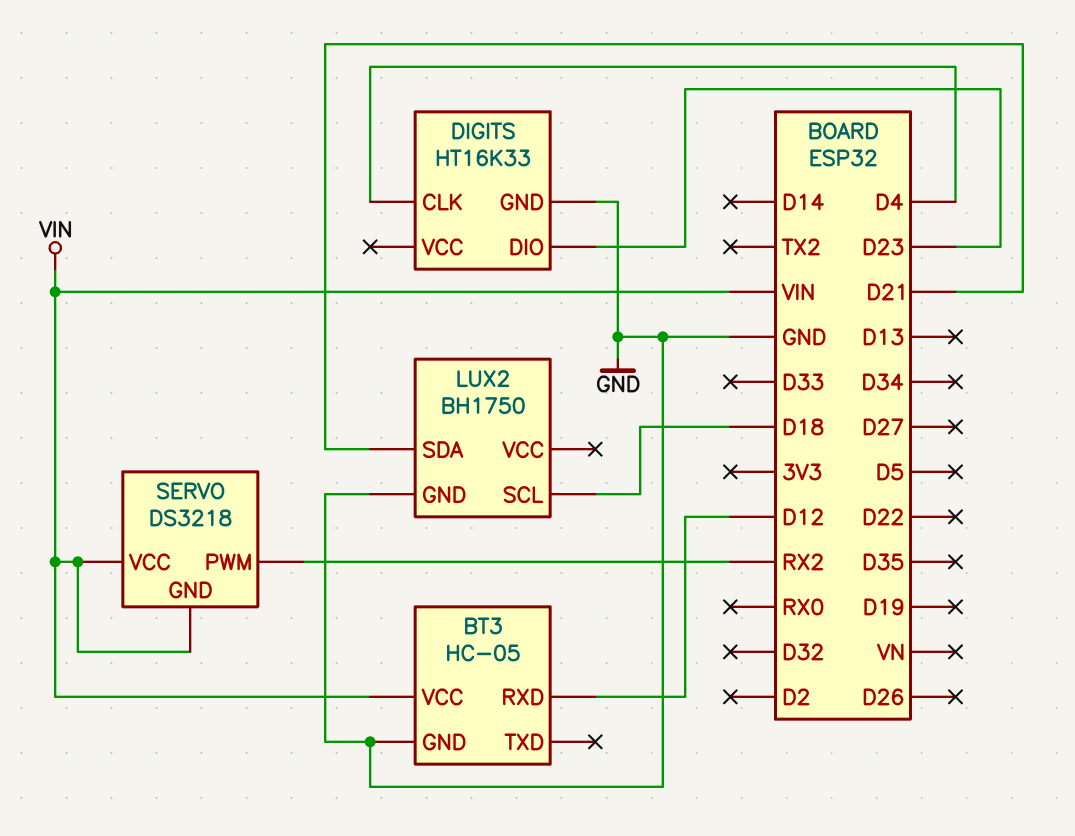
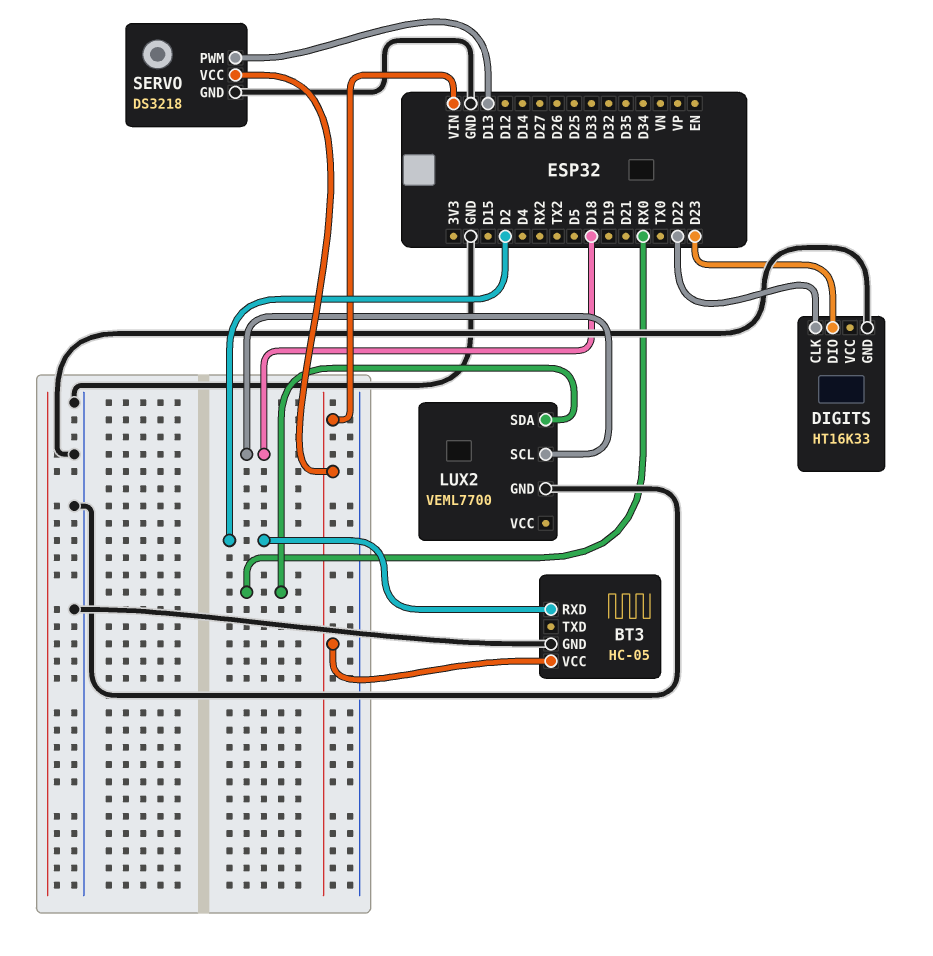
BT3 pin RXD: D12 -> D2
DIGITS pin CLK: D4 -> D22
LUX2: BH1750 -> VEML7700
LUX2 pin SDA: D21 -> RX0
SERVO pin GND: VIN -> GND
SERVO pin PWM: RX2 -> D13

